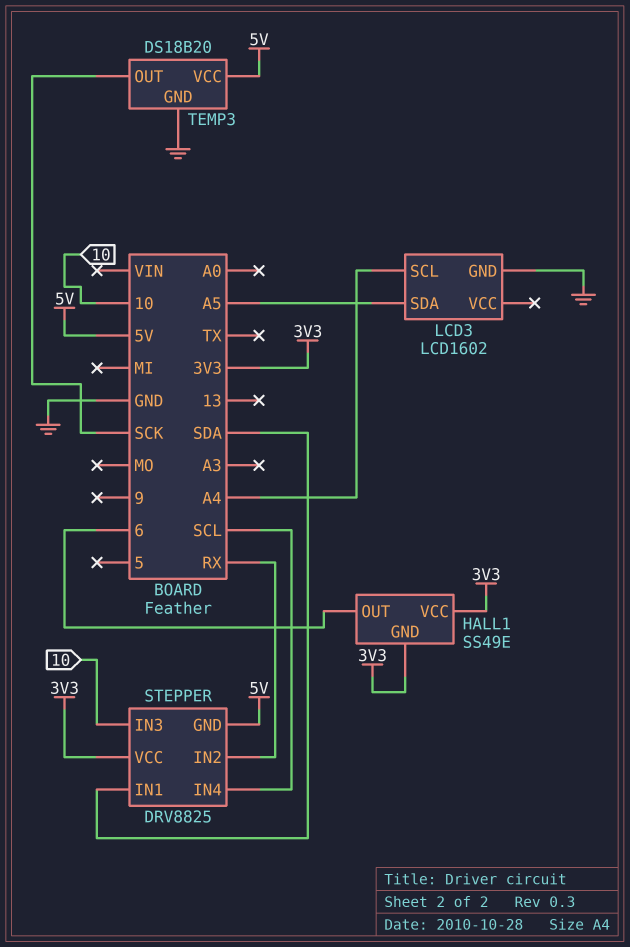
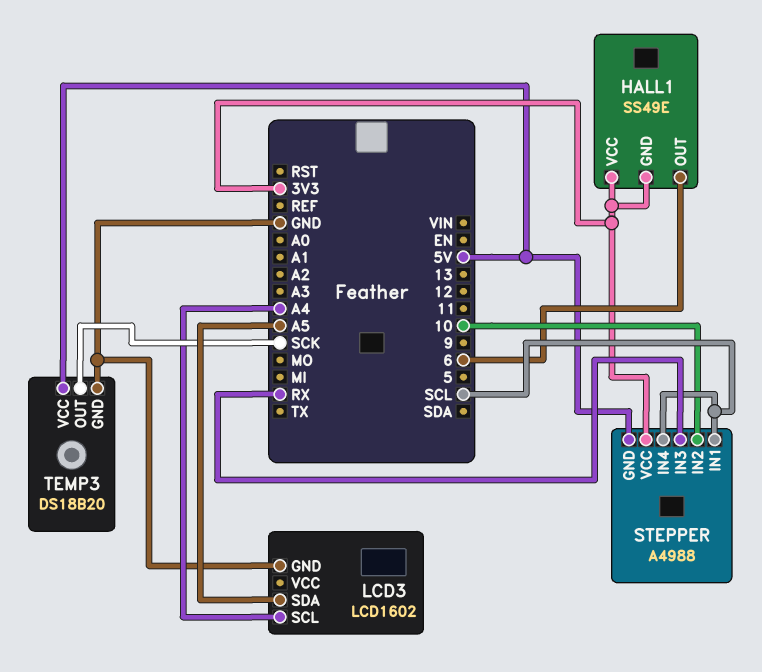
STEPPER: DRV8825 -> A4988
STEPPER pin IN1: SDA -> SCL
STEPPER pin IN2: RX -> 10
STEPPER pin IN3: 10 -> RX

